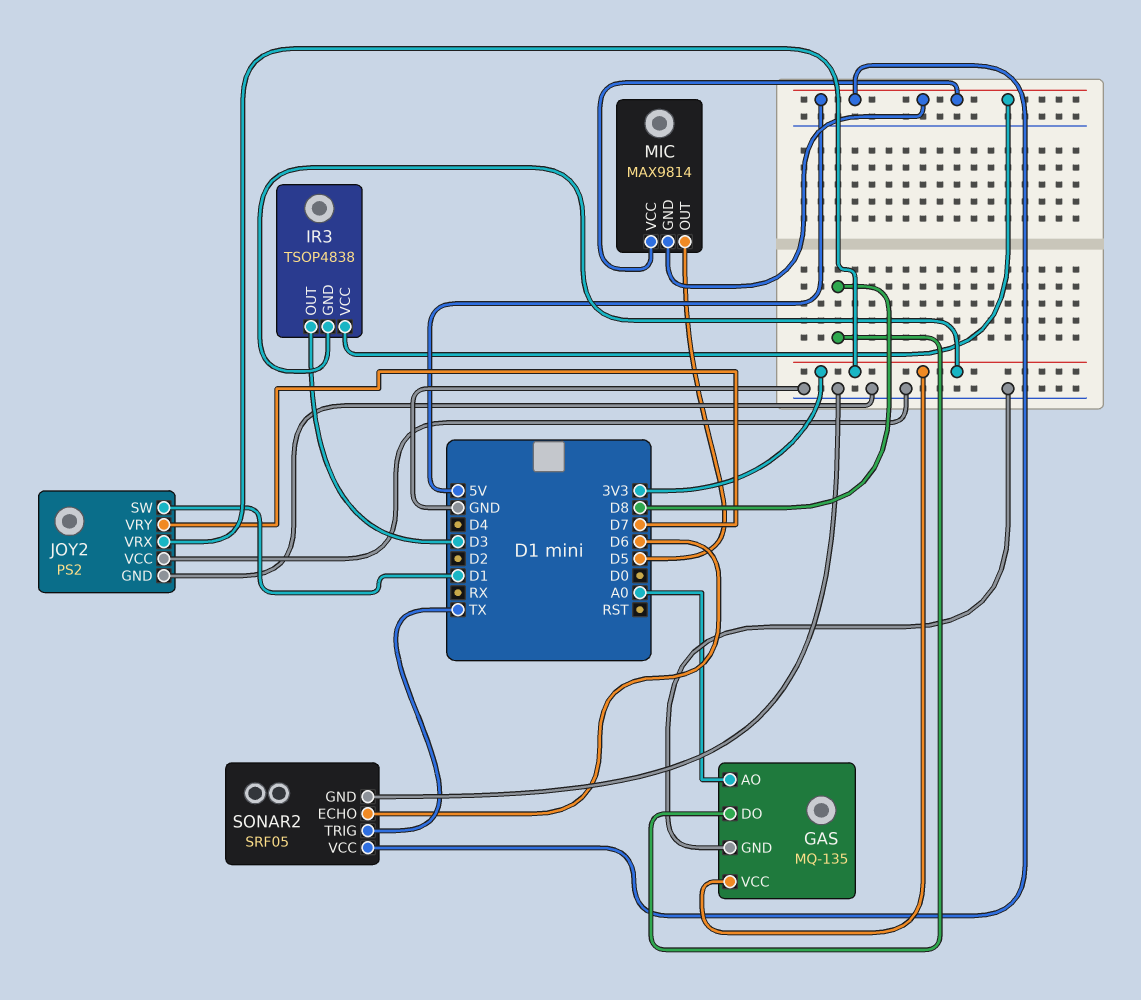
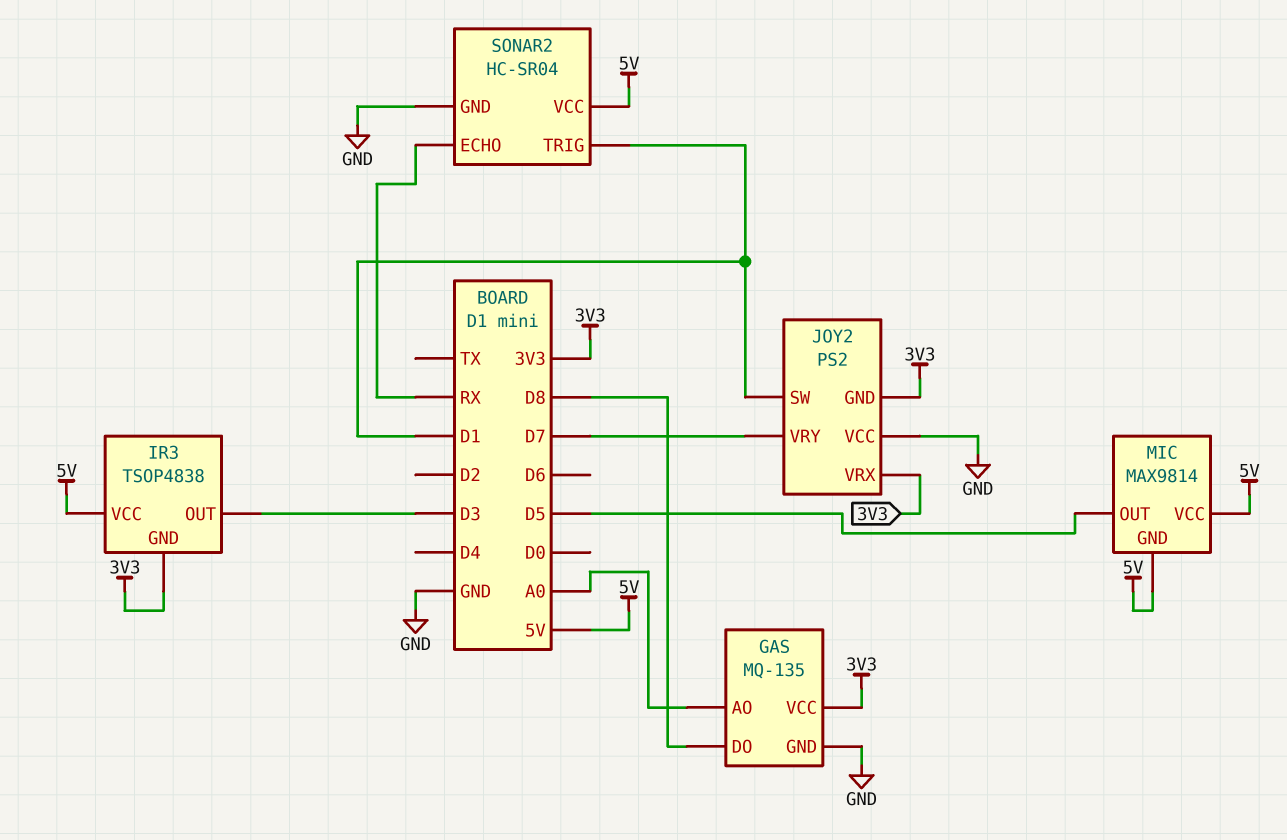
JOY2 pin GND: GND -> 3V3
SONAR2: SRF05 -> HC-SR04
SONAR2 pin ECHO: D6 -> RX
SONAR2 pin TRIG: TX -> D1

